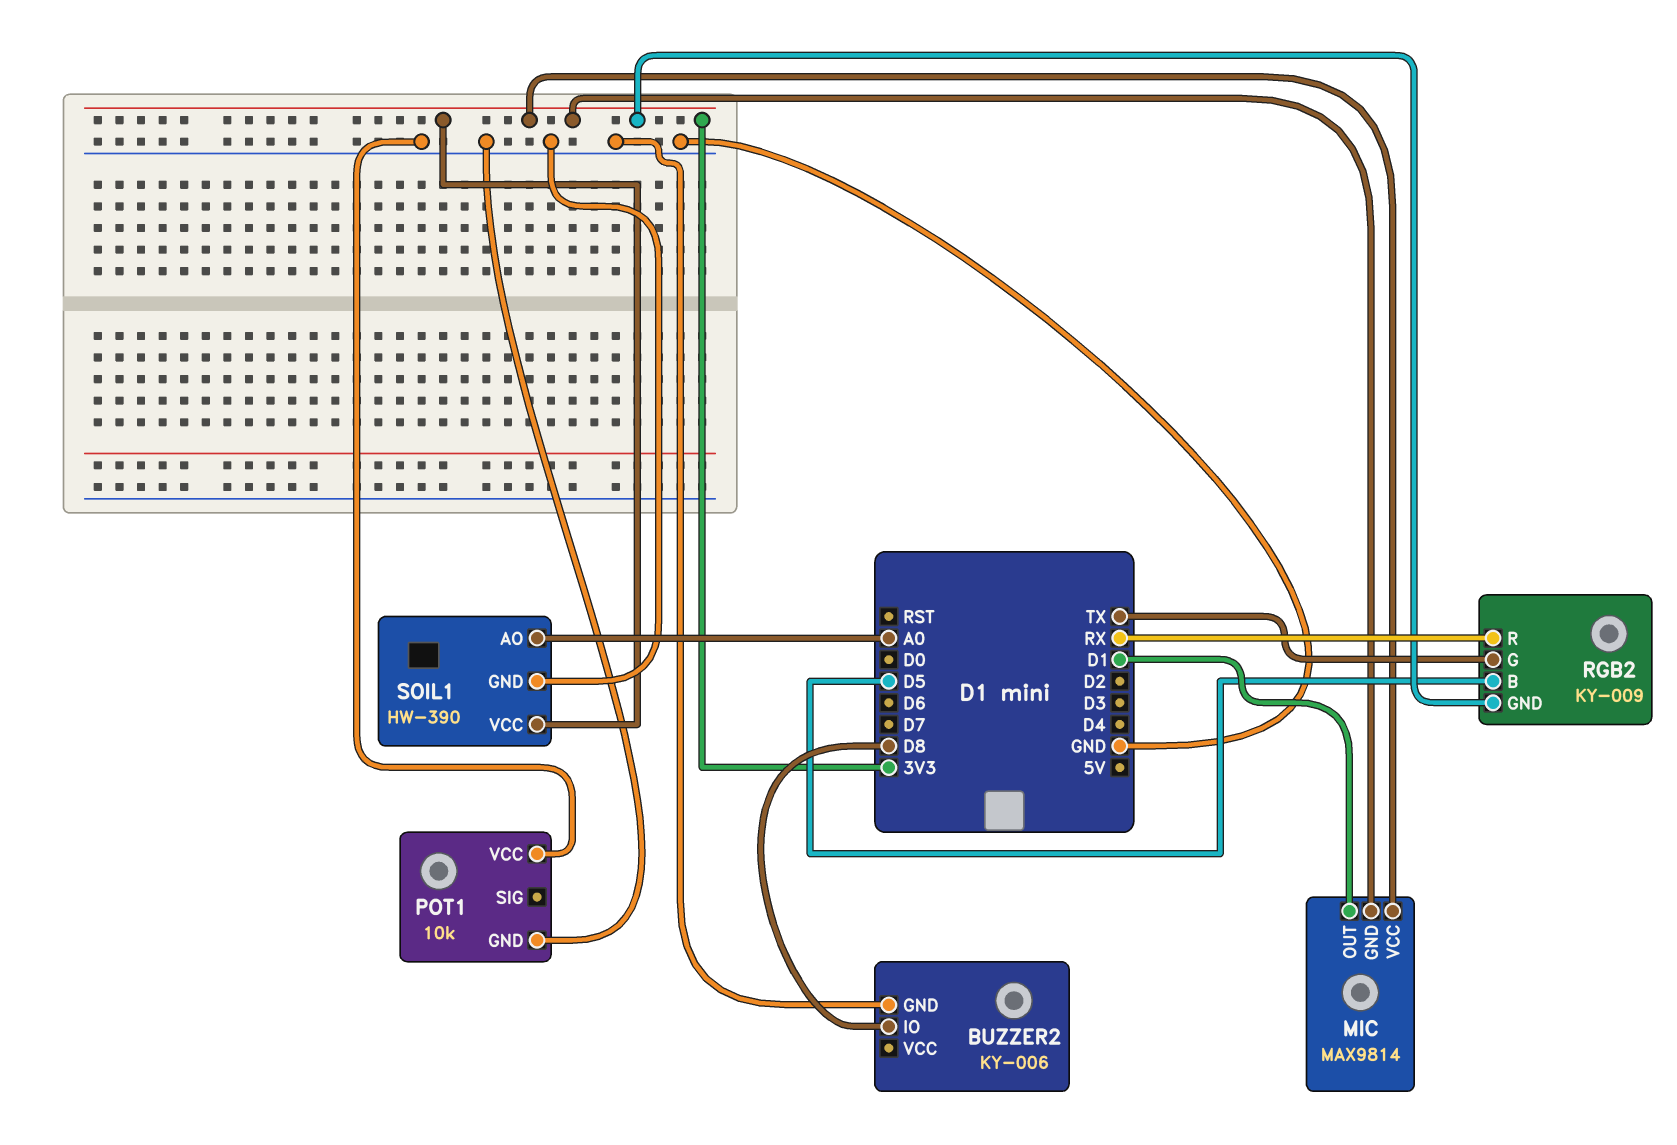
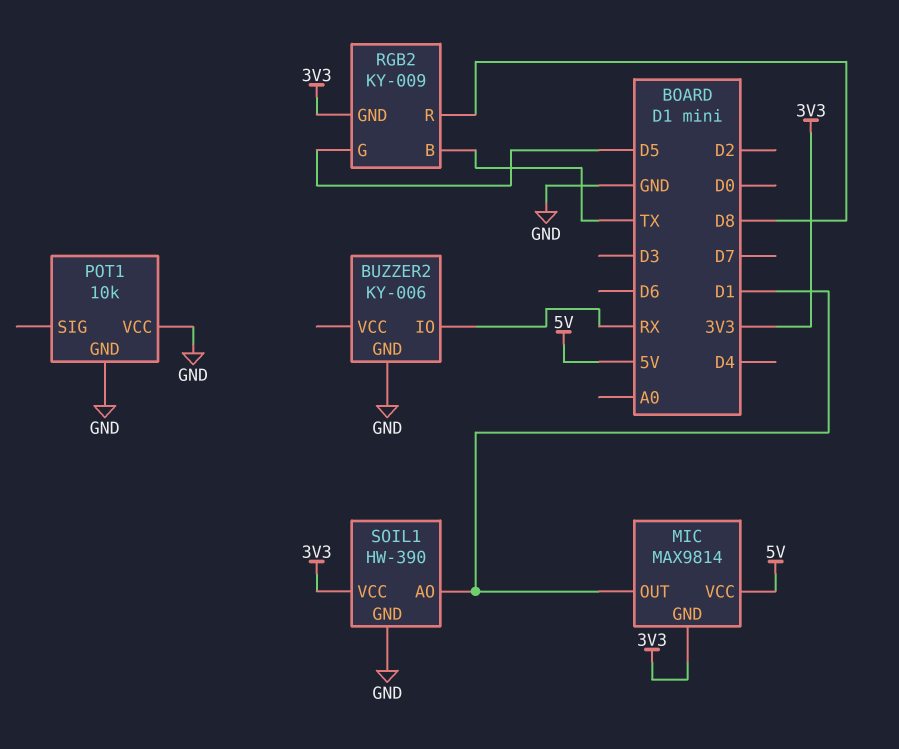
BUZZER2 pin IO: D8 -> RX
MIC pin VCC: 3V3 -> 5V
RGB2 pin B: D5 -> TX
RGB2 pin G: TX -> D5
RGB2 pin R: RX -> D8
SOIL1 pin AO: A0 -> D1

